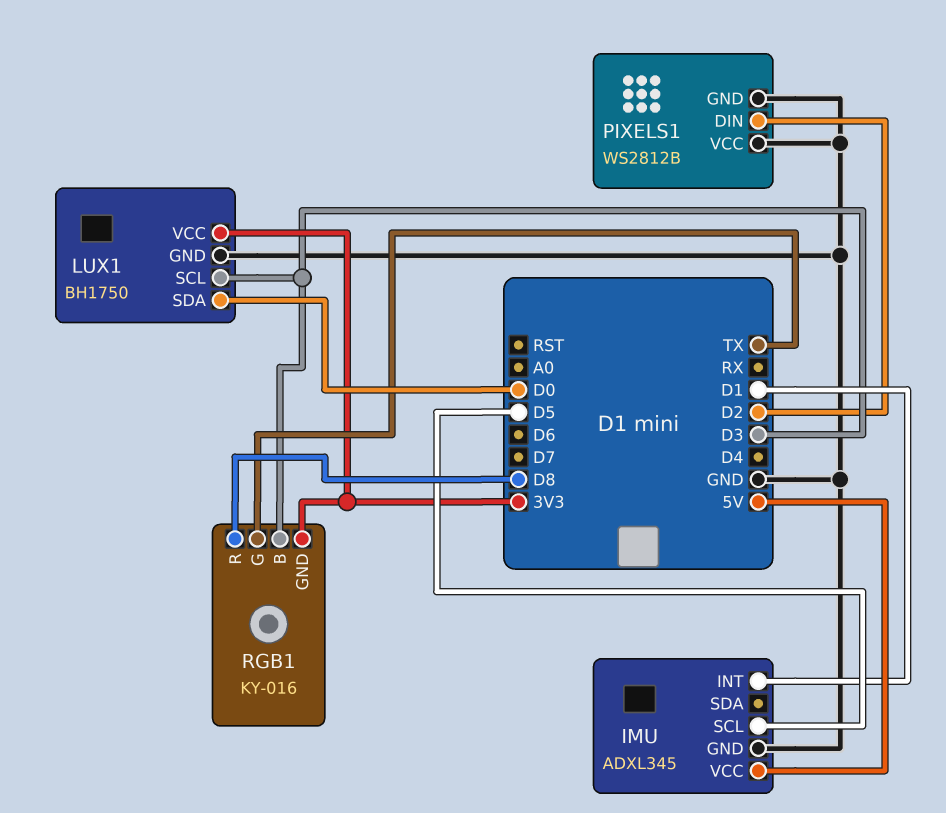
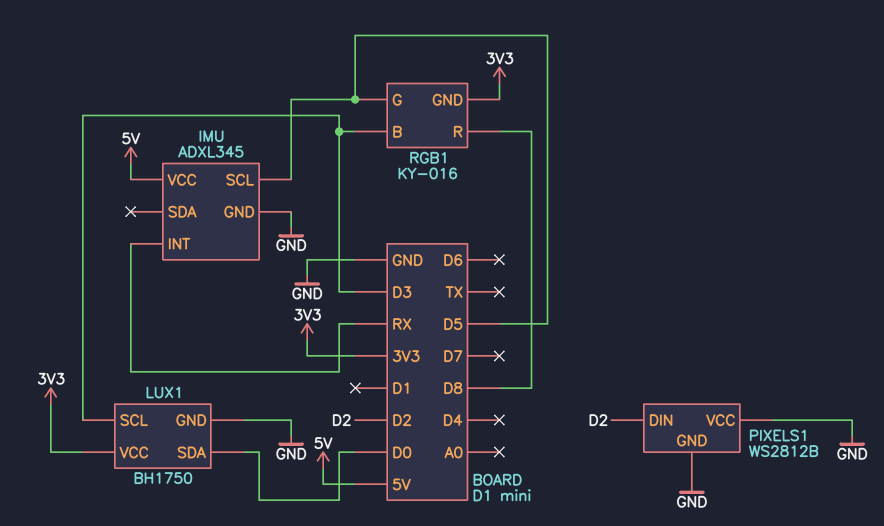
IMU pin INT: D1 -> RX
RGB1 pin G: TX -> D5

